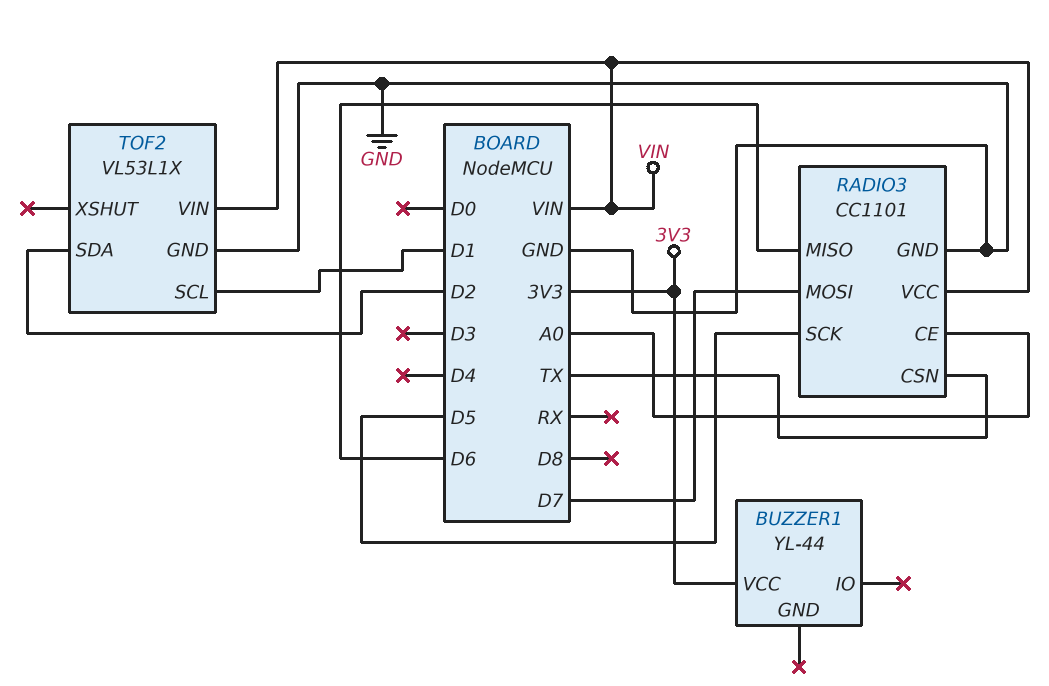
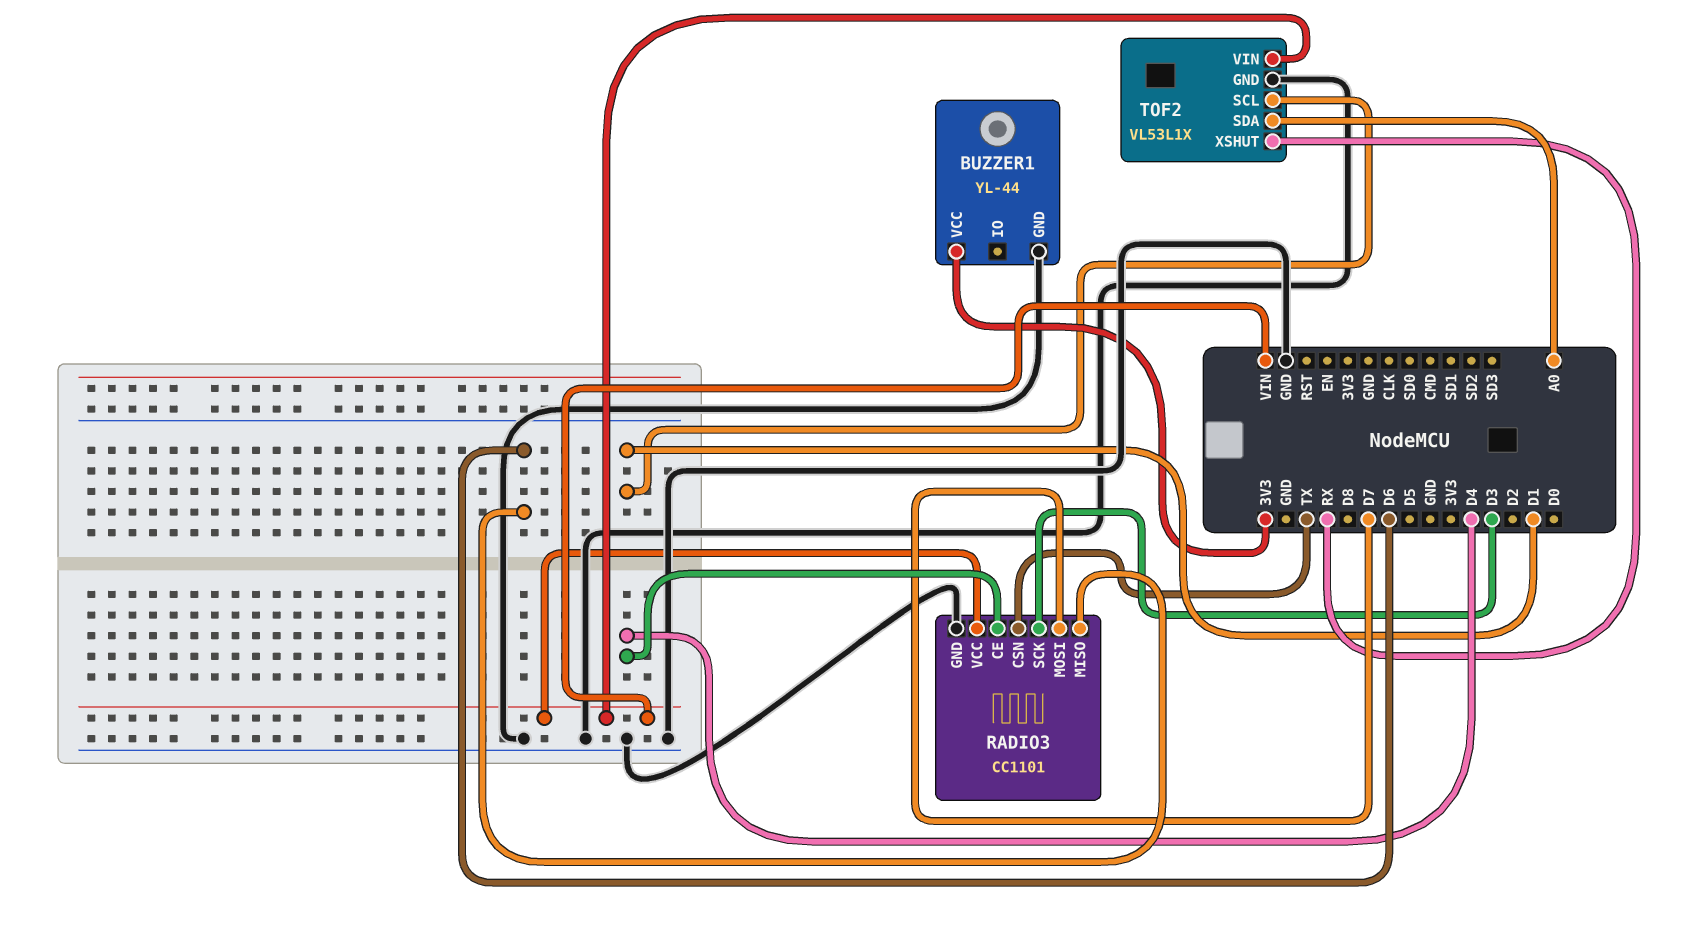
BUZZER1 pin GND: none -> GND
RADIO3 pin CE: A0 -> D4
RADIO3 pin SCK: D5 -> D3
TOF2 pin SDA: D2 -> A0
TOF2 pin XSHUT: none -> RX

